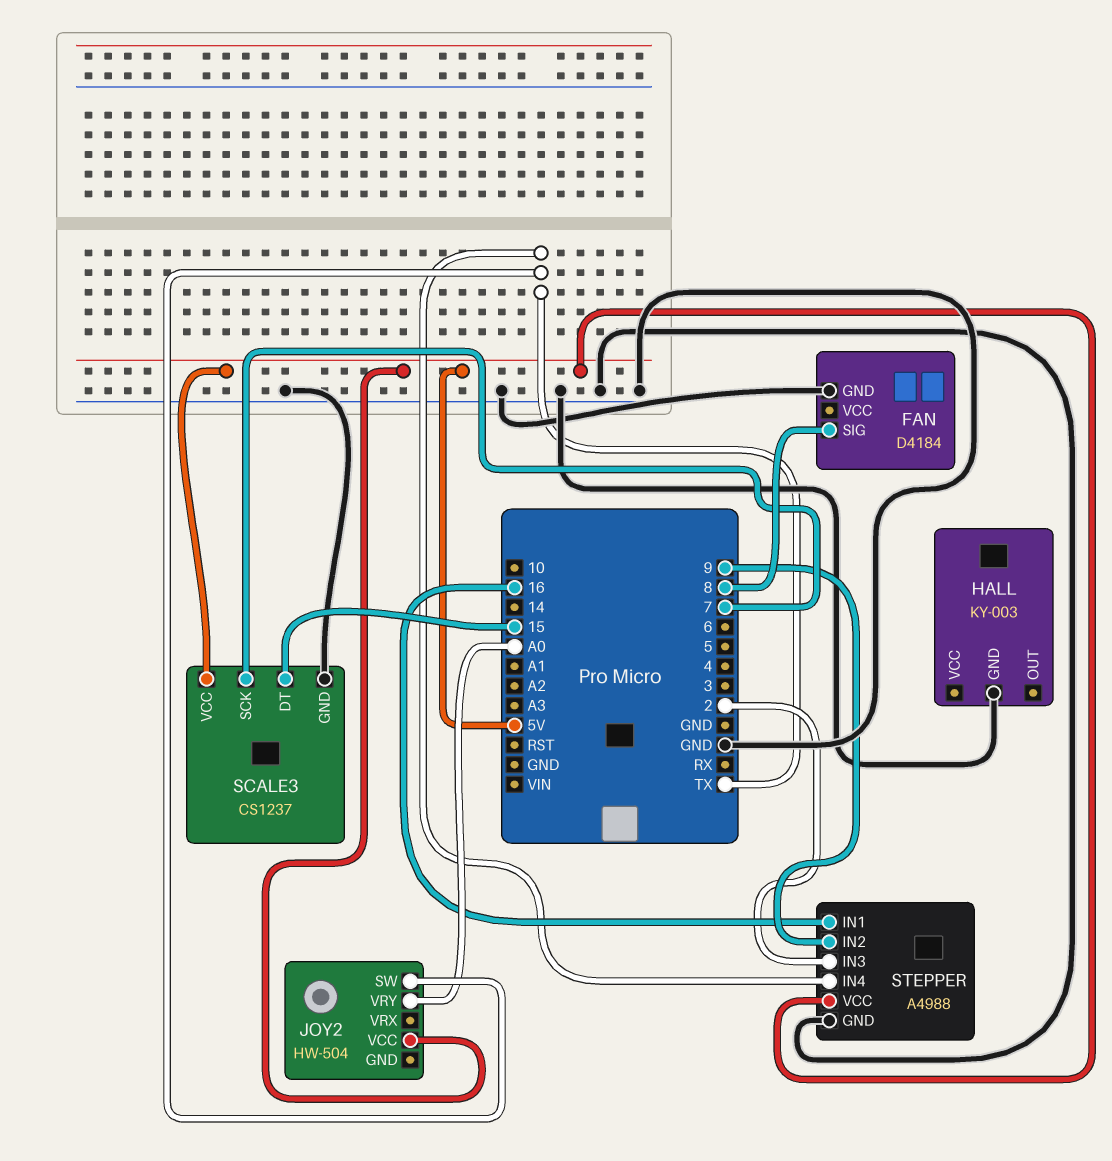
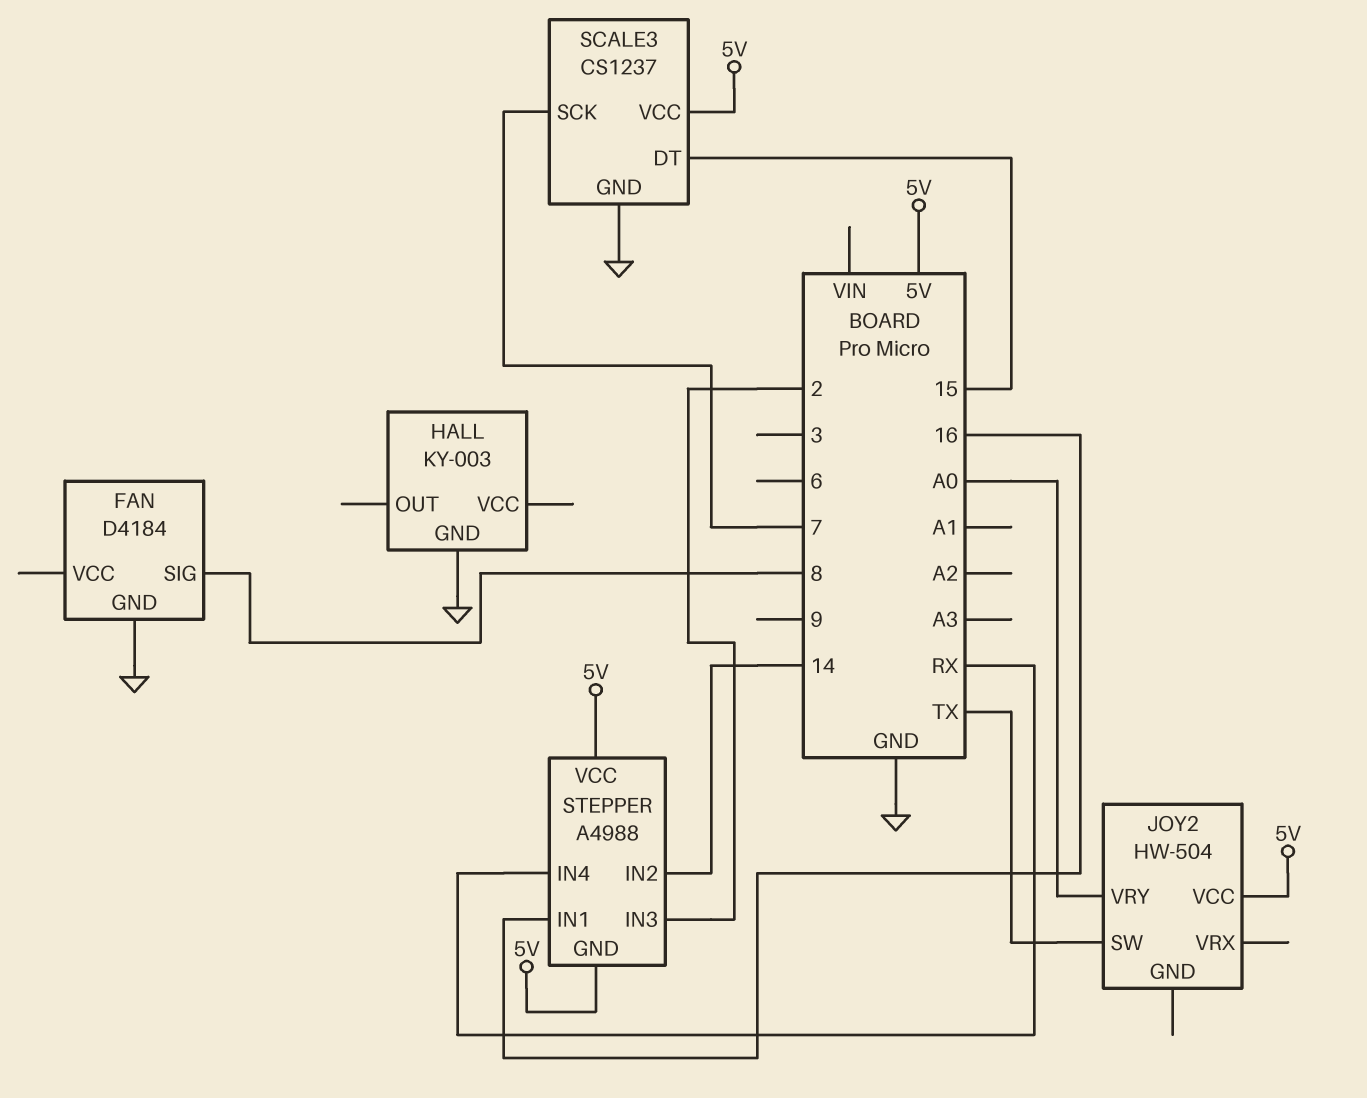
STEPPER pin GND: GND -> 5V
STEPPER pin IN2: 9 -> 14
STEPPER pin IN4: TX -> RX

